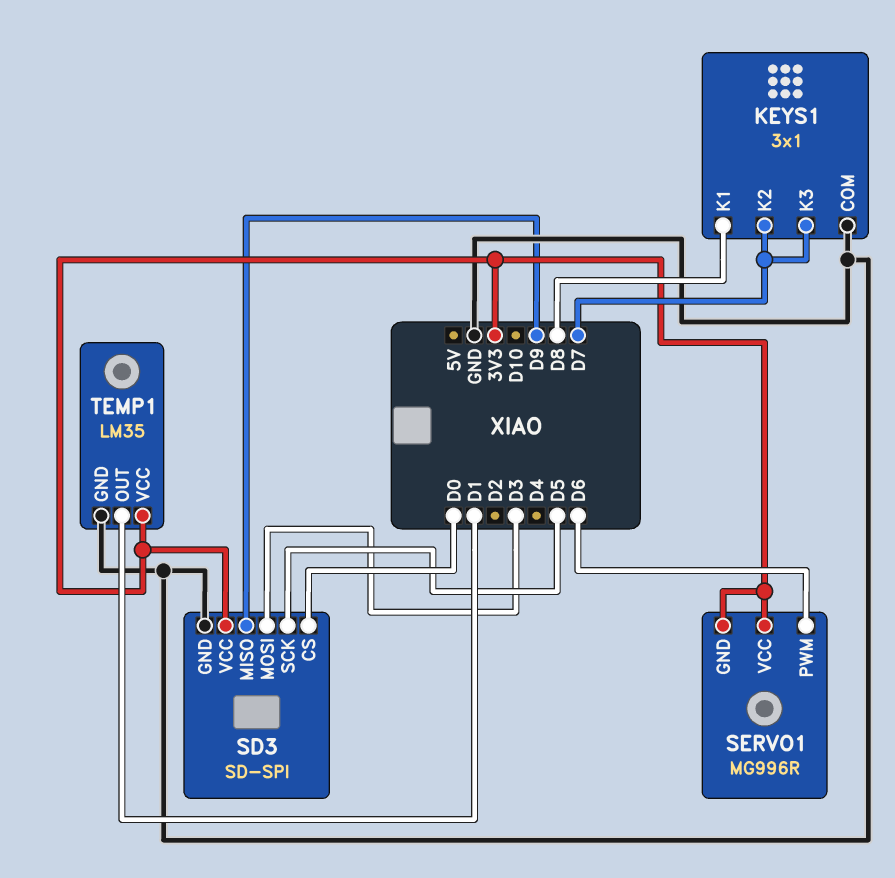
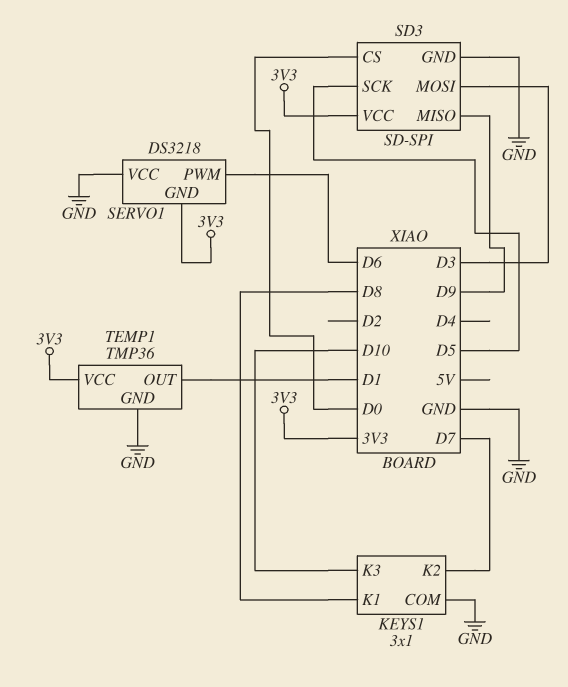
KEYS1 pin K3: D7 -> D10
SERVO1: MG996R -> DS3218
SERVO1 pin VCC: 3V3 -> GND
TEMP1: LM35 -> TMP36

